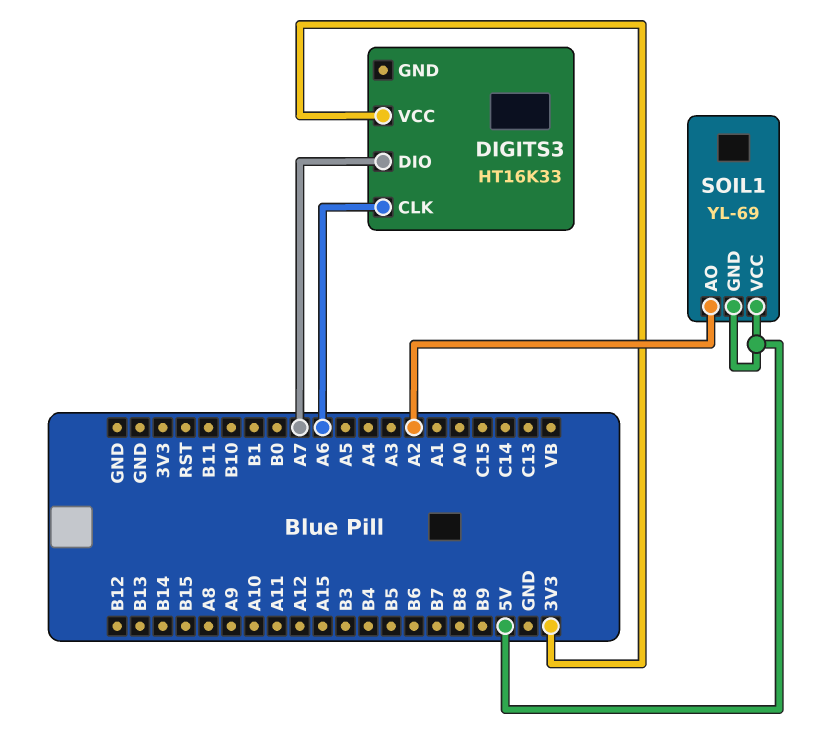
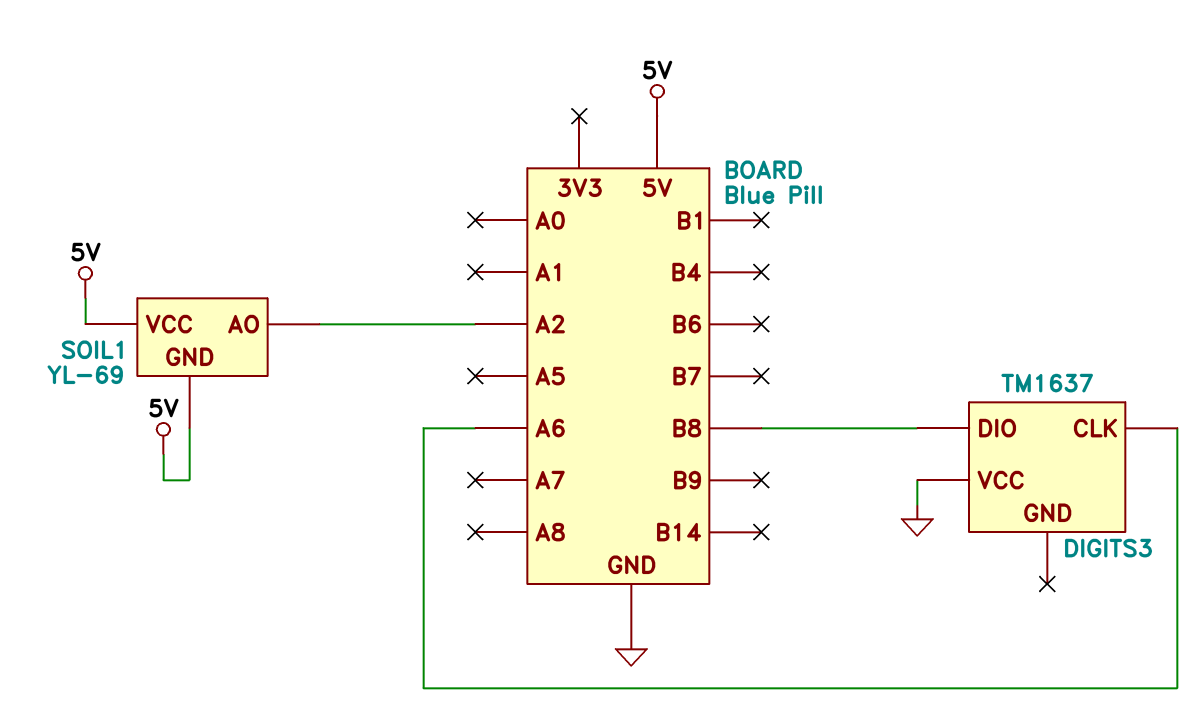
DIGITS3: HT16K33 -> TM1637
DIGITS3 pin DIO: A7 -> B8
DIGITS3 pin VCC: 3V3 -> GND

